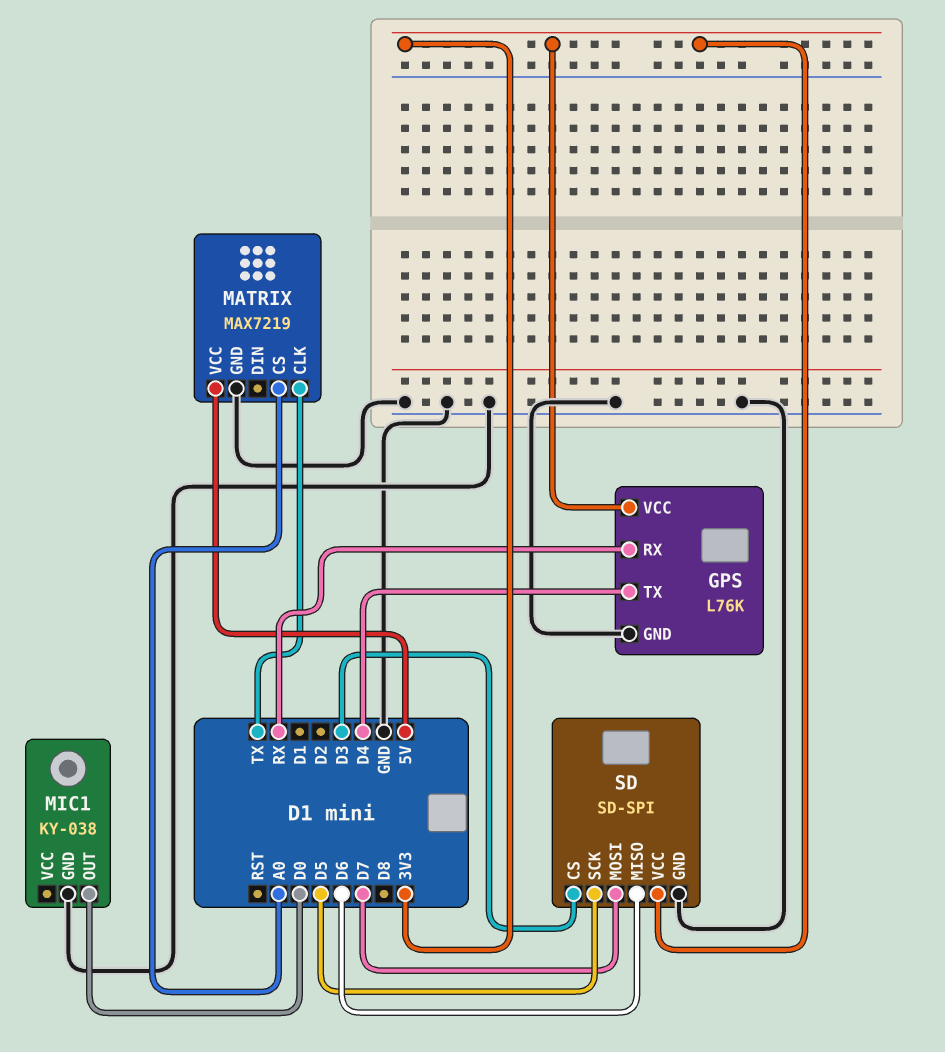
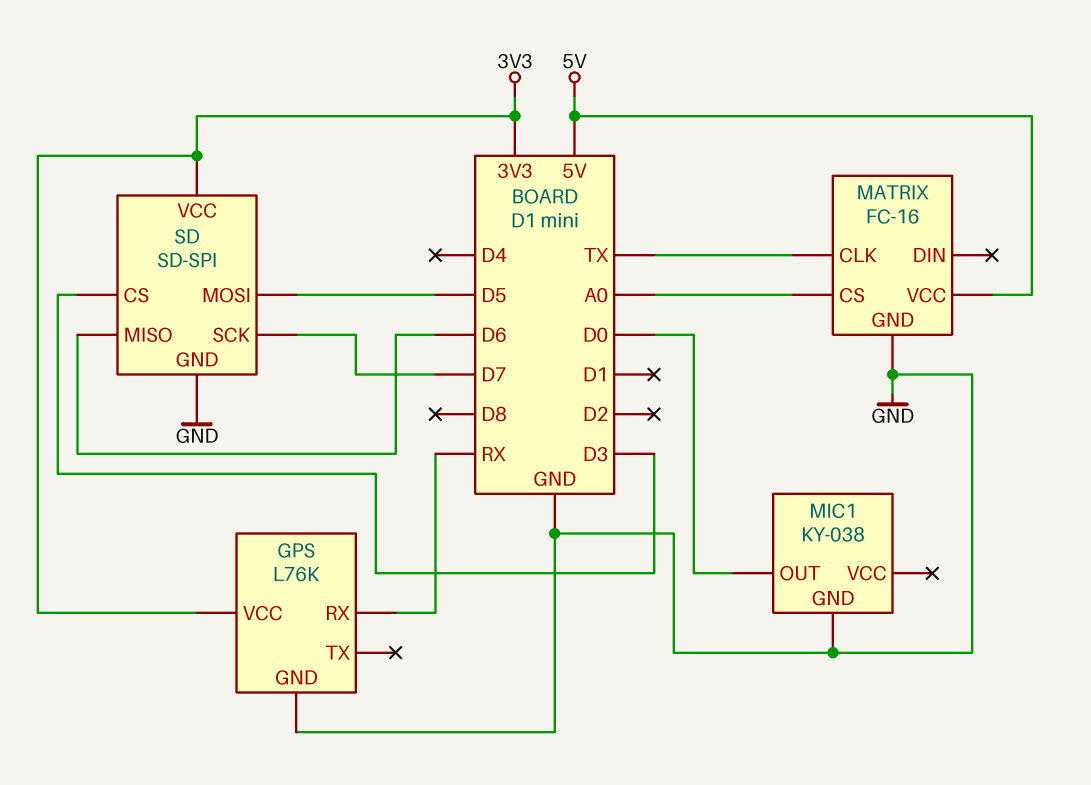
GPS pin TX: D4 -> none
MATRIX: MAX7219 -> FC-16
SD pin MOSI: D7 -> D5
SD pin SCK: D5 -> D7

